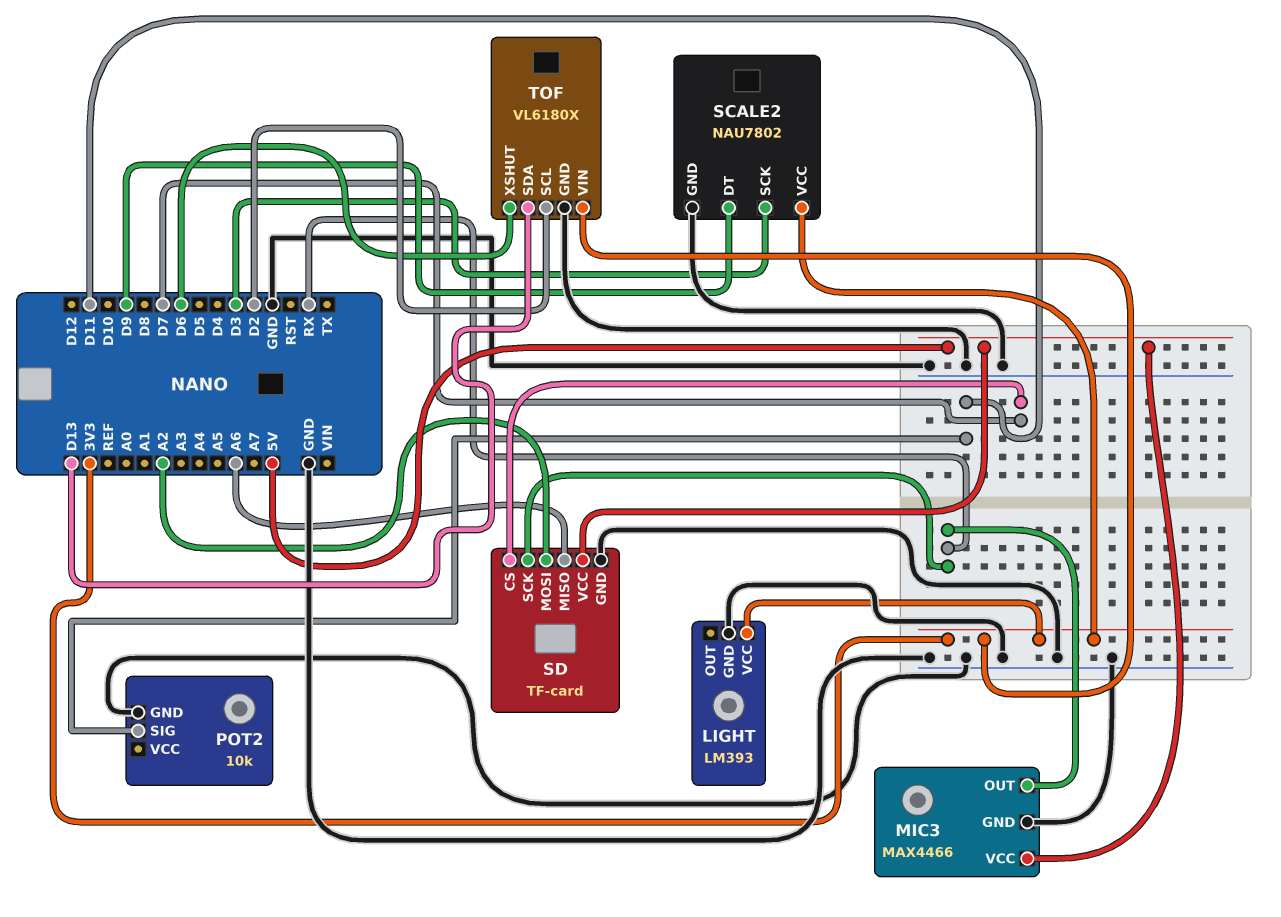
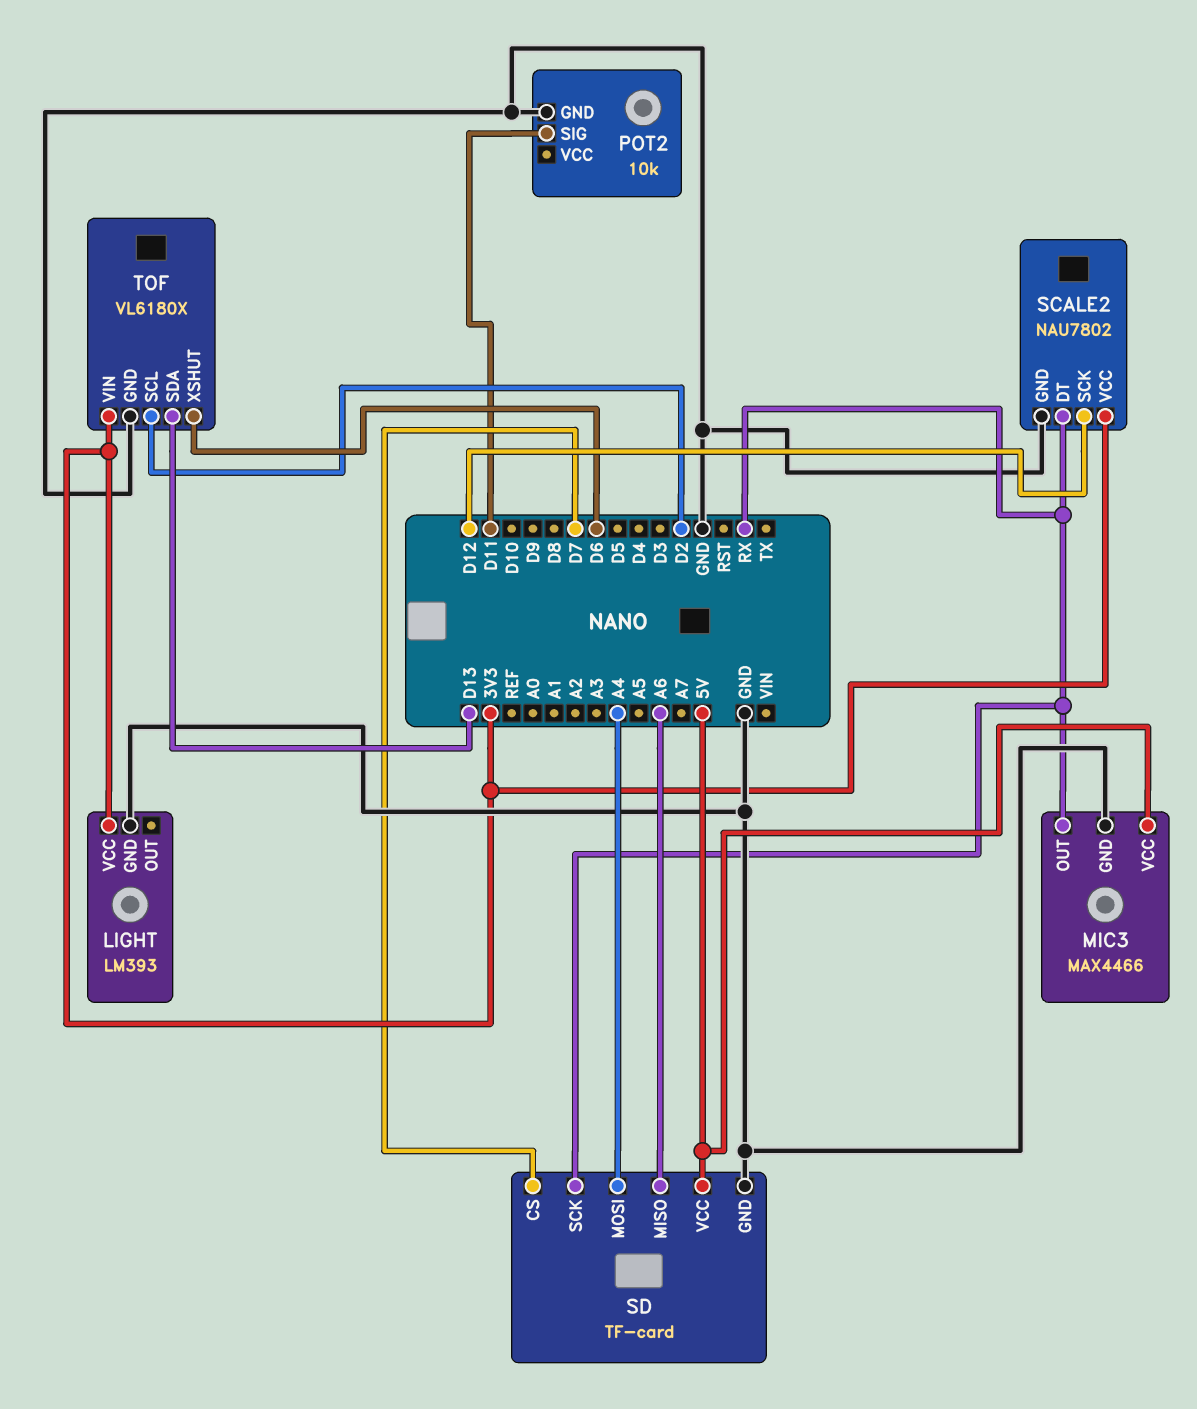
SCALE2 pin DT: D9 -> RX
SCALE2 pin SCK: D3 -> D12
SD pin MOSI: A2 -> A4

